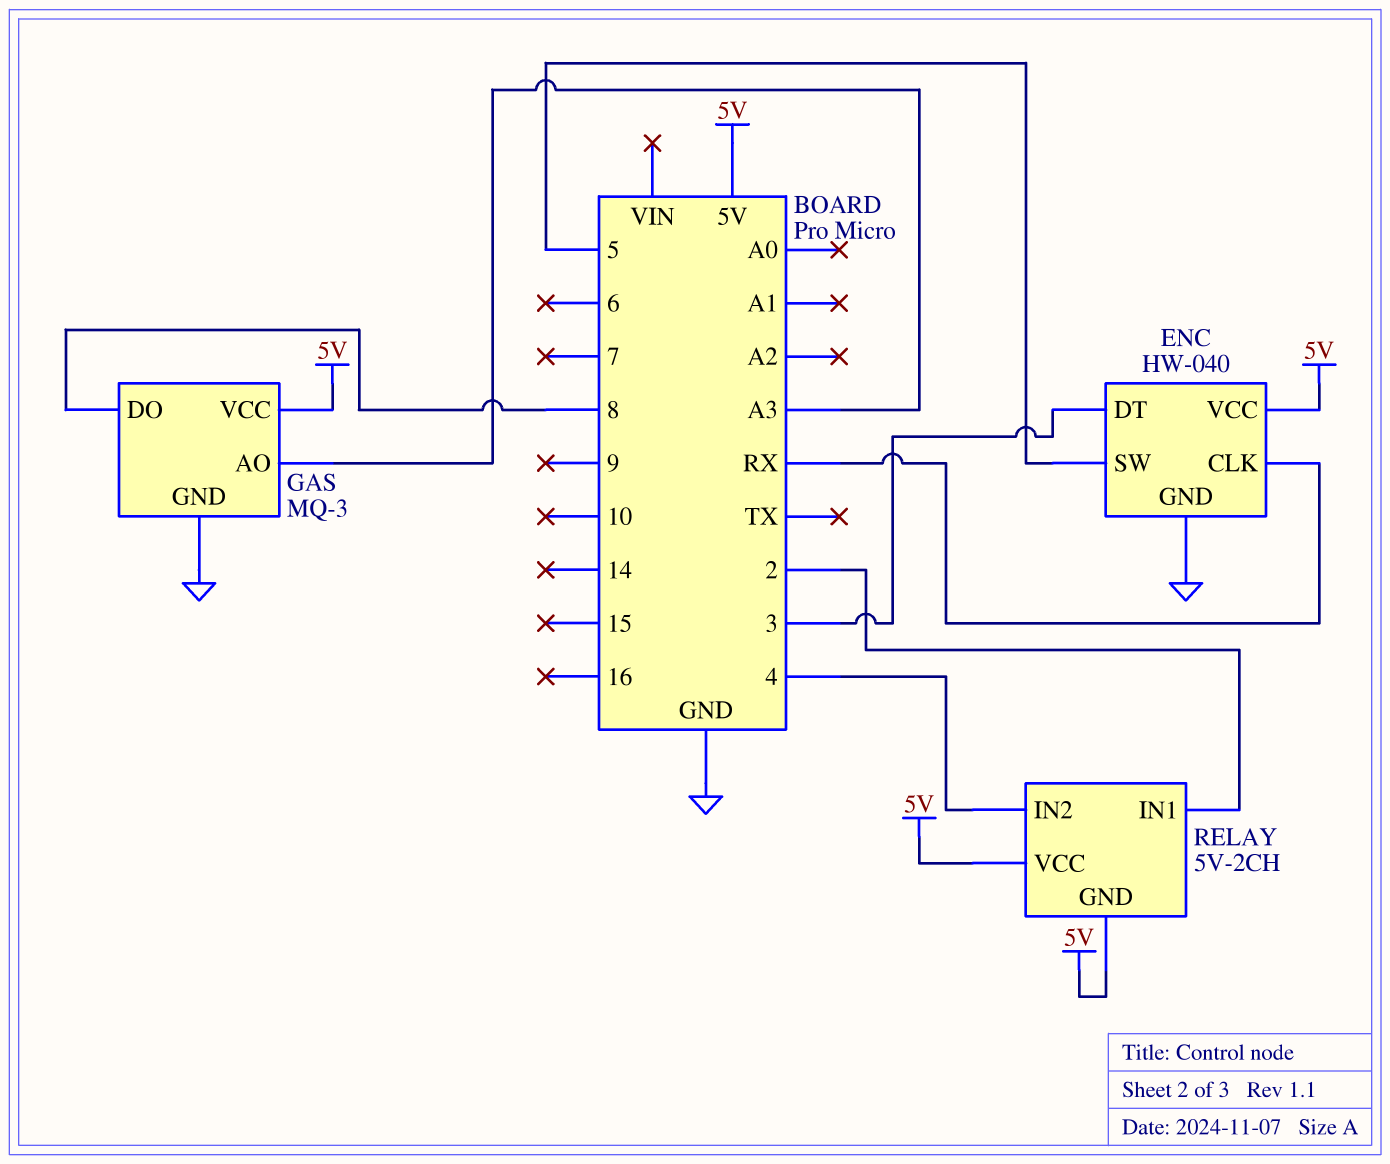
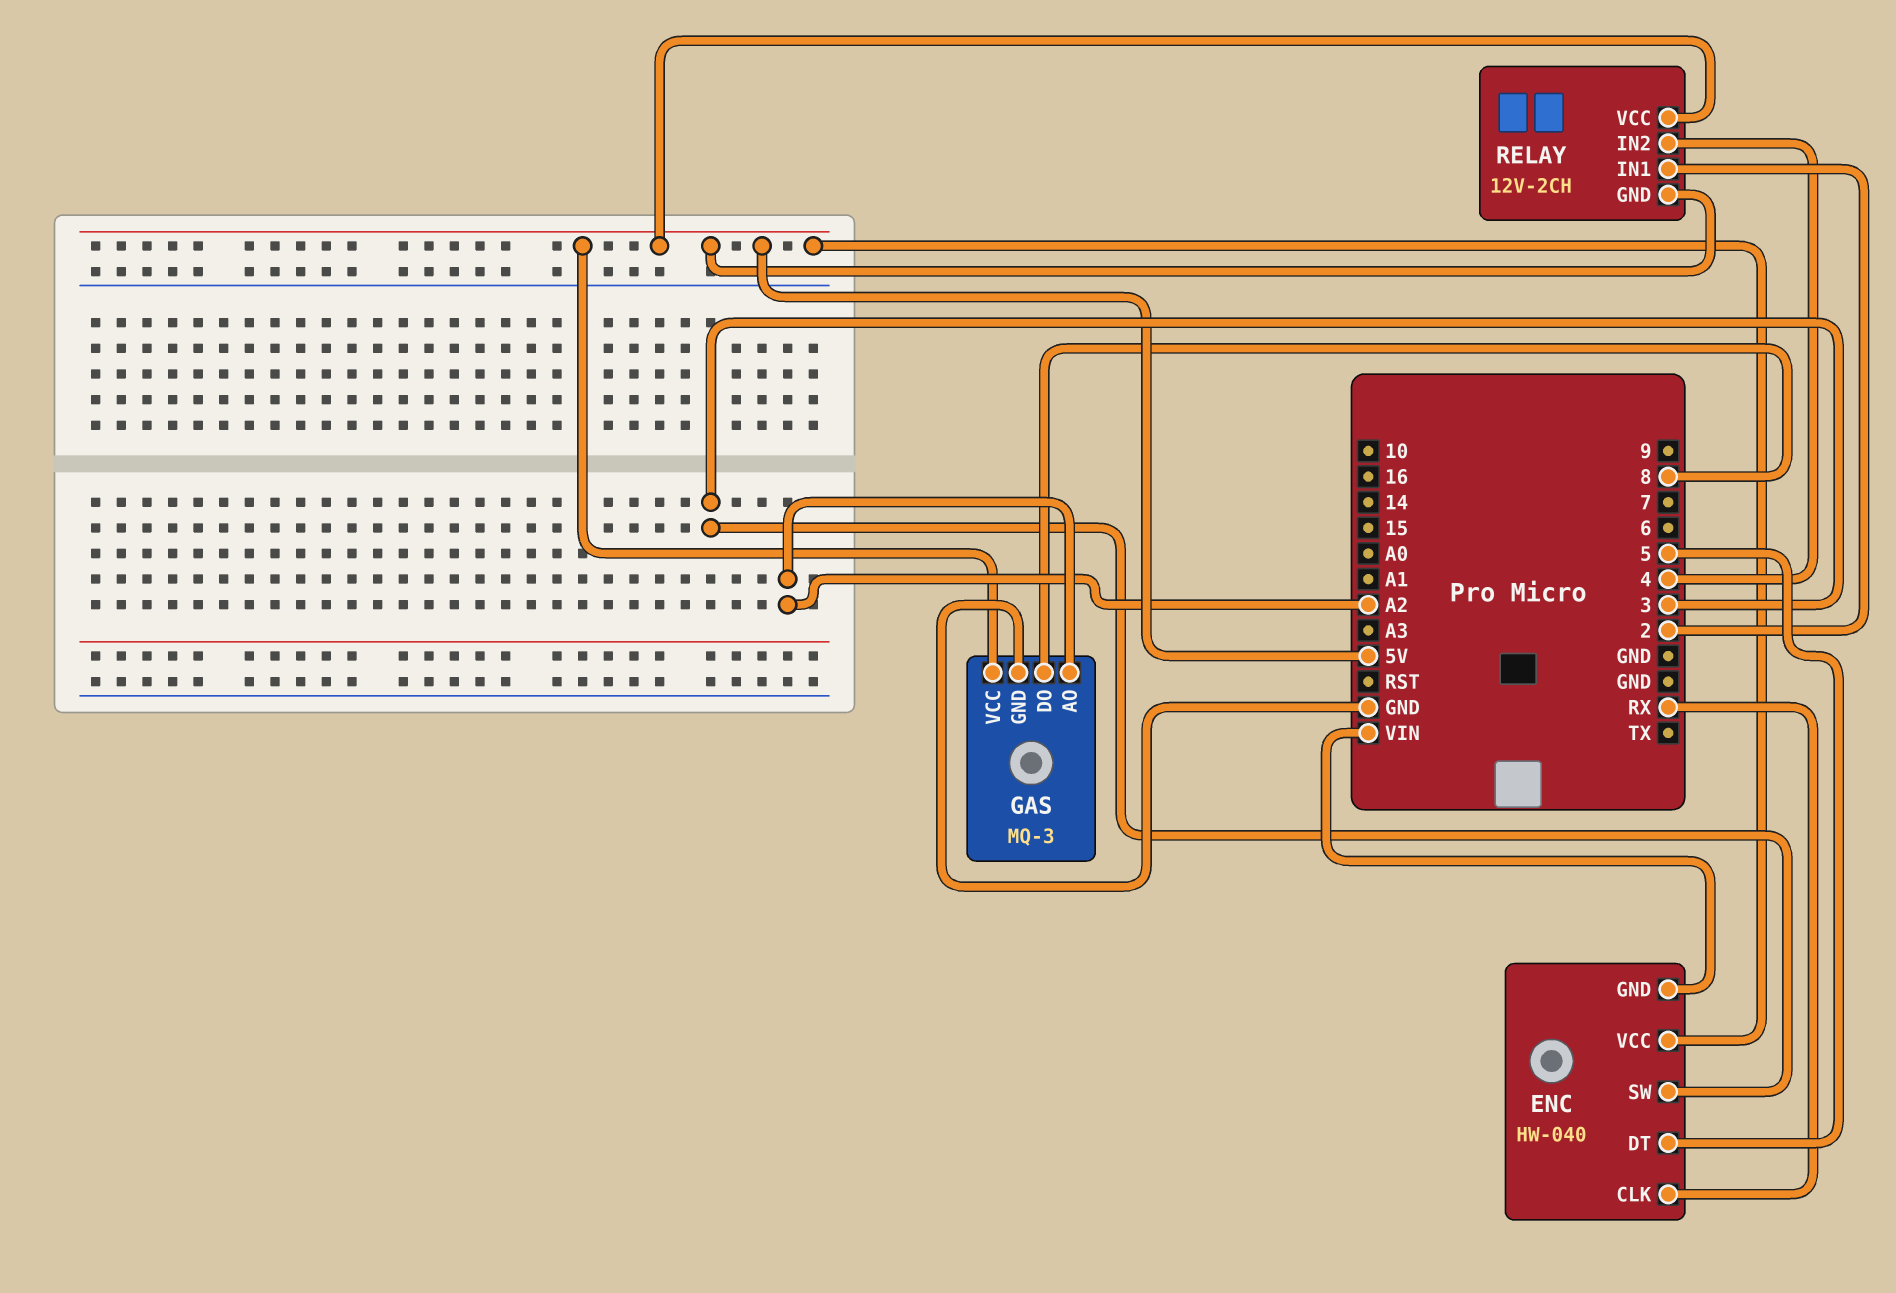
ENC pin DT: 3 -> 5
ENC pin GND: GND -> VIN
ENC pin SW: 5 -> 3
GAS pin AO: A3 -> A2
RELAY: 5V-2CH -> 12V-2CH

